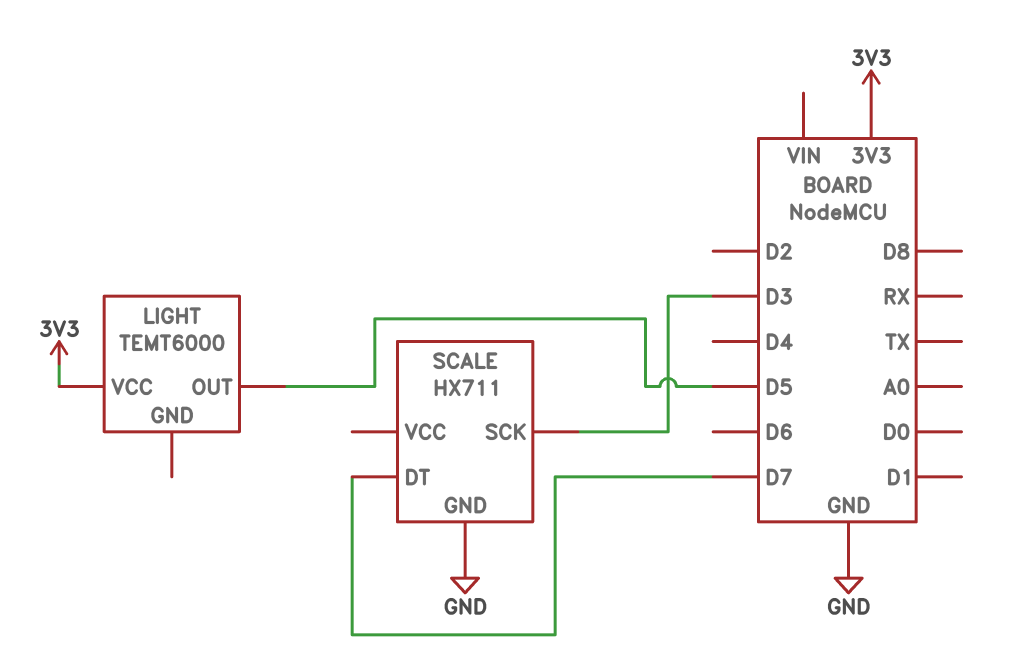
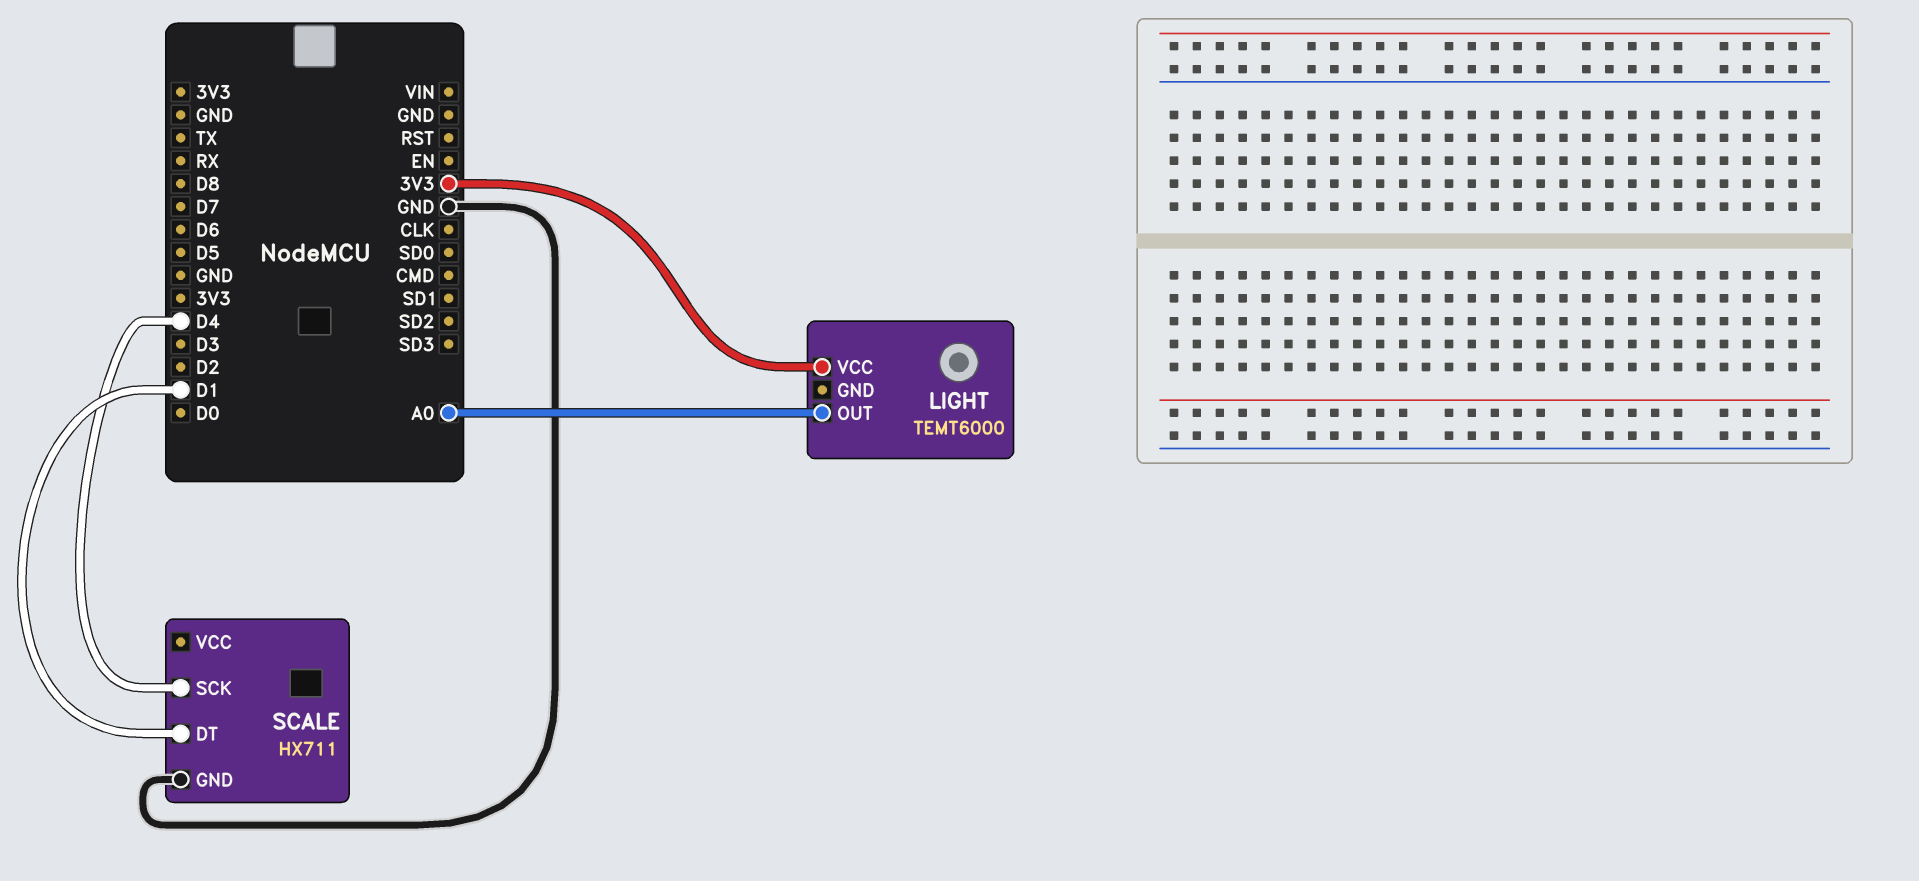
LIGHT pin OUT: D5 -> A0
SCALE pin DT: D7 -> D1
SCALE pin SCK: D3 -> D4

